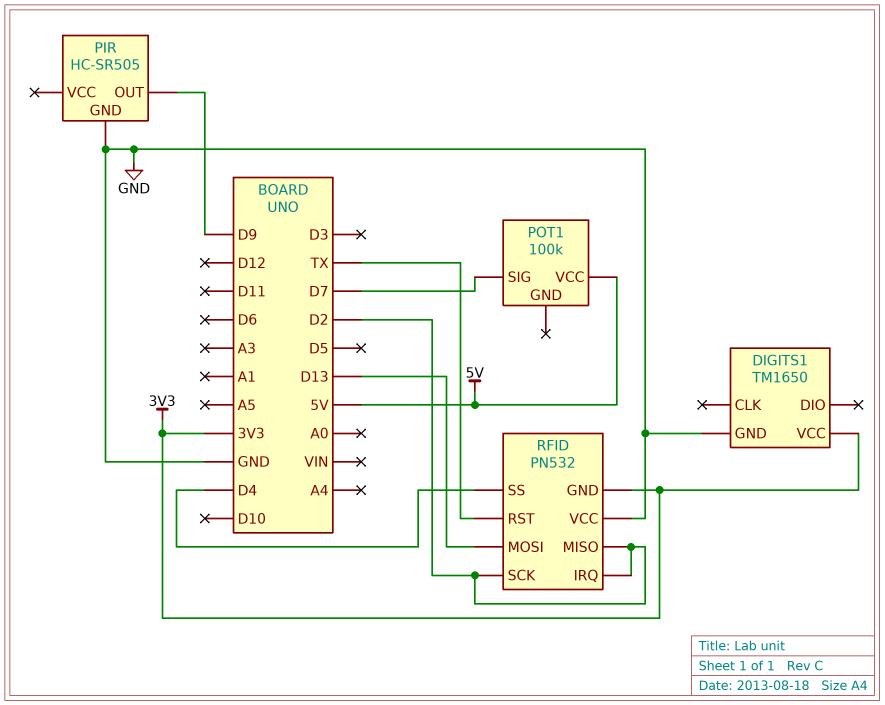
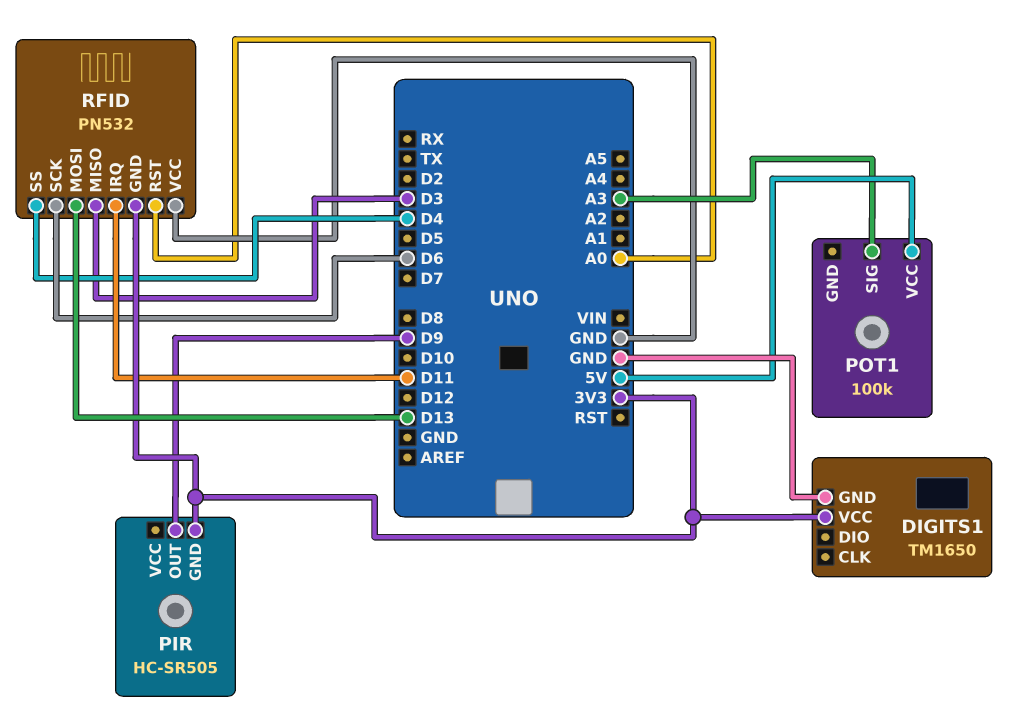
PIR pin GND: GND -> 3V3
POT1 pin SIG: D7 -> A3
RFID pin IRQ: D2 -> D11
RFID pin MISO: D2 -> D3
RFID pin RST: TX -> A0
RFID pin SCK: D2 -> D6

